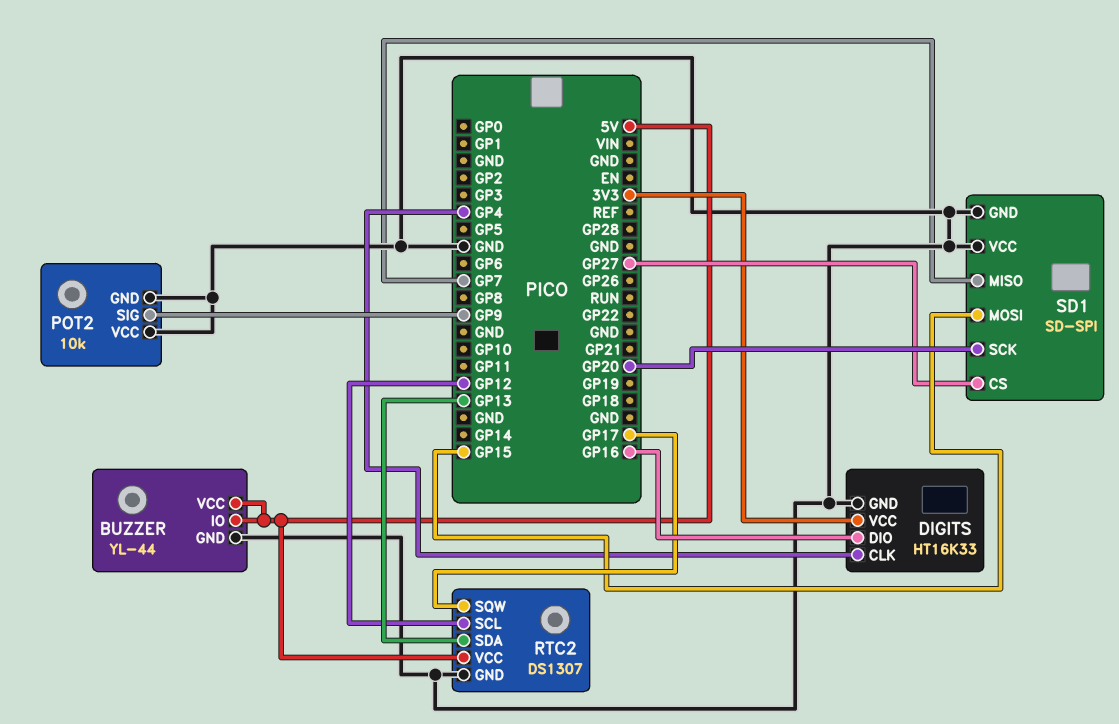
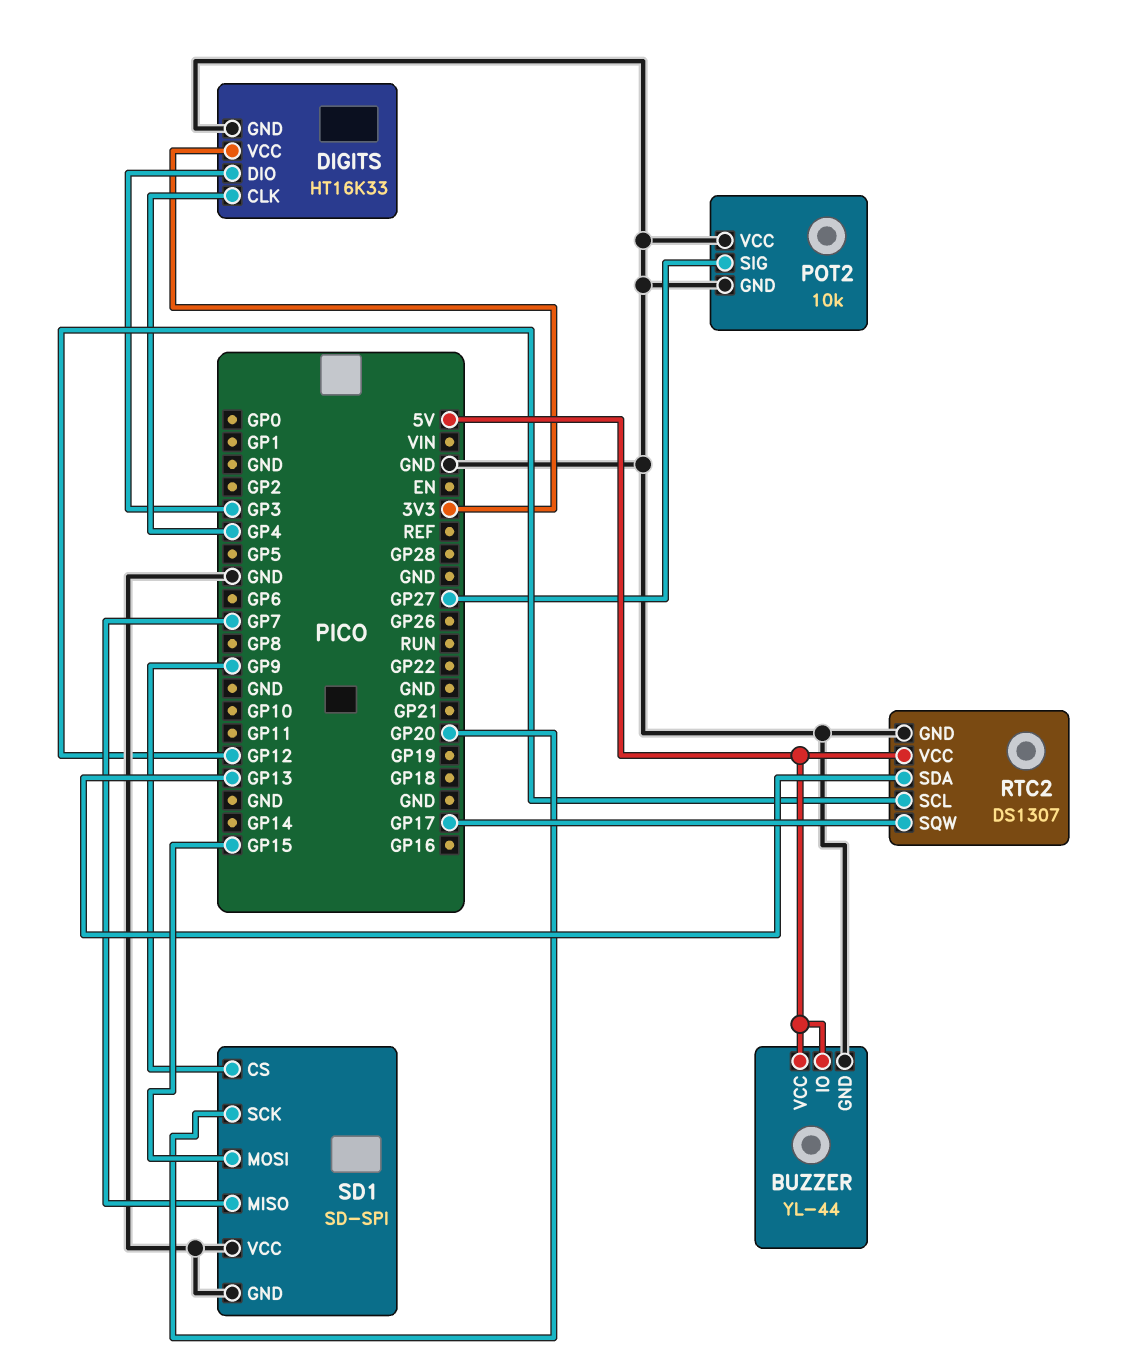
DIGITS pin DIO: GP16 -> GP3
POT2 pin SIG: GP9 -> GP27
SD1 pin CS: GP27 -> GP9

